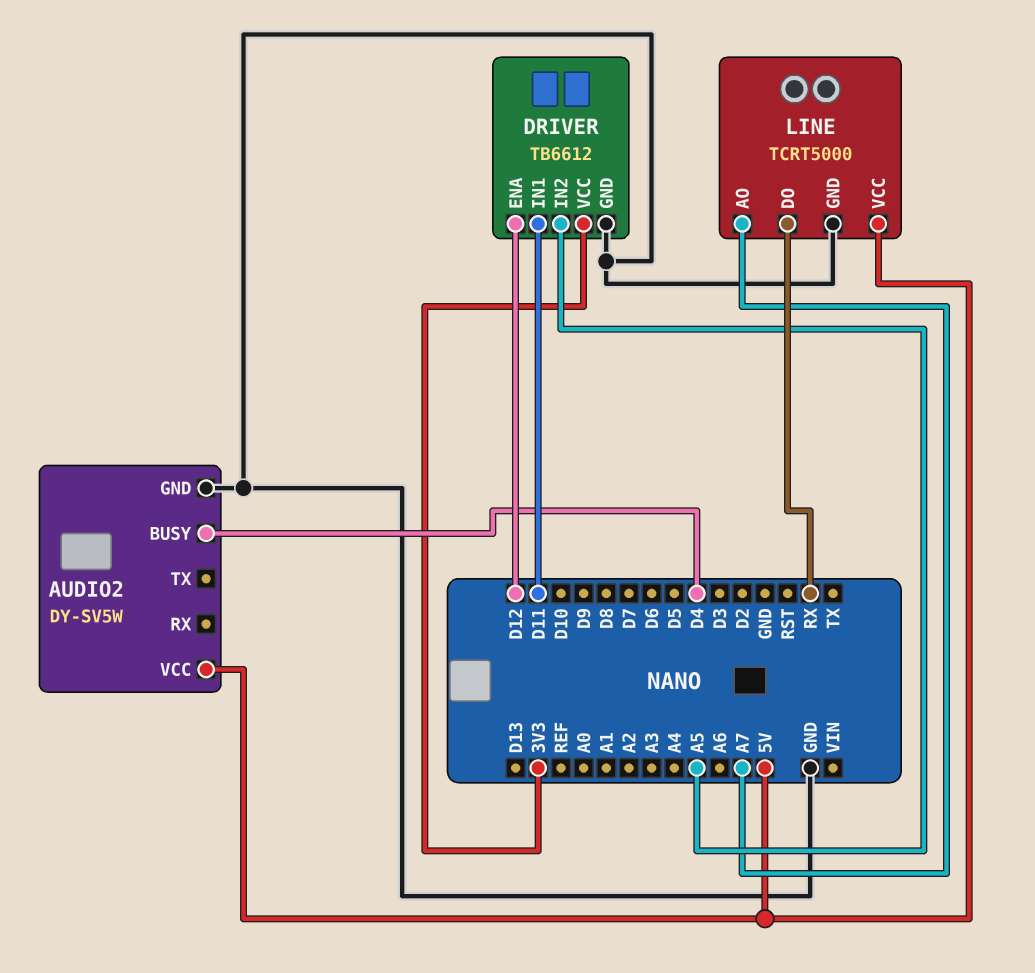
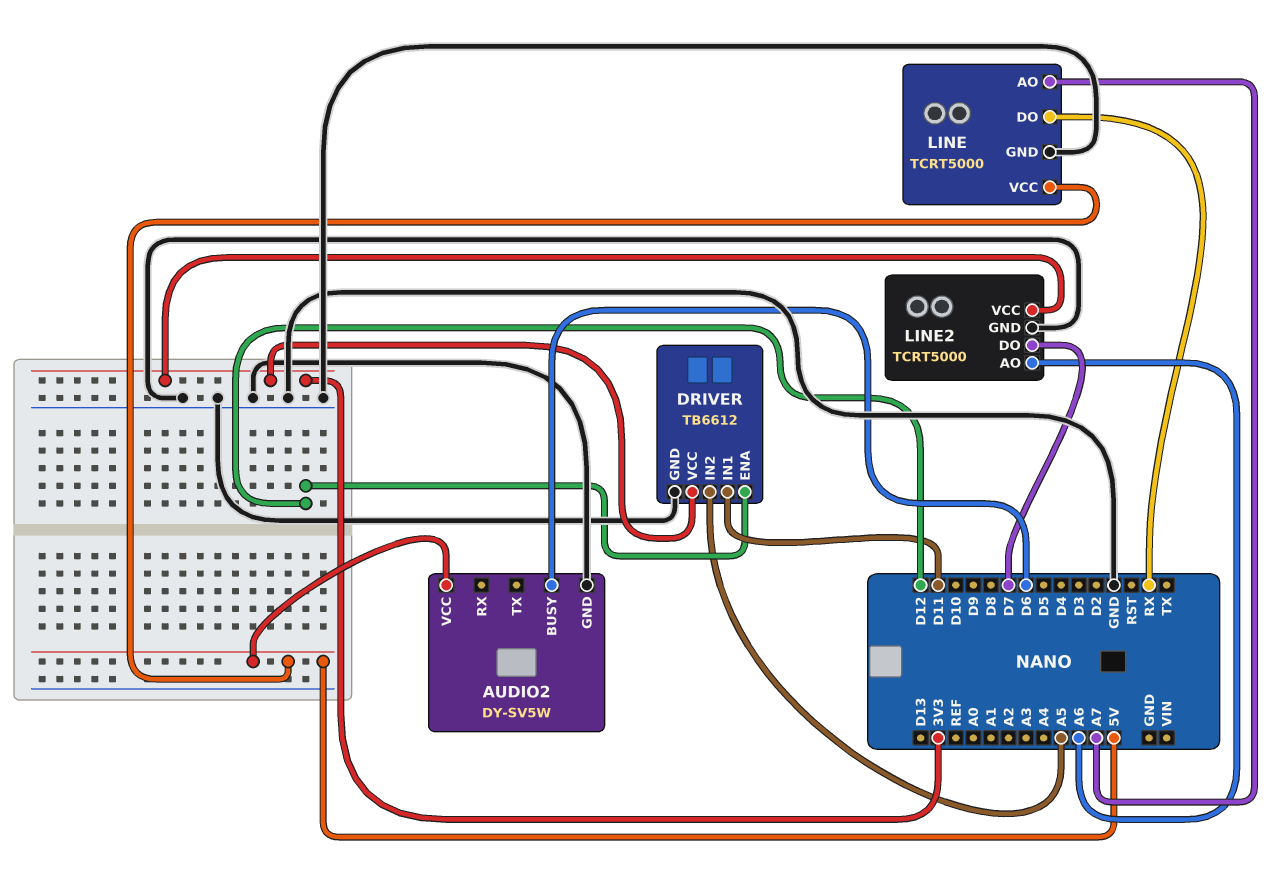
AUDIO2 pin BUSY: D4 -> D6
LINE2: none -> TCRT5000
LINE2 pin AO: none -> A6
LINE2 pin DO: none -> D7
LINE2 pin GND: none -> GND
LINE2 pin VCC: none -> 3V3

